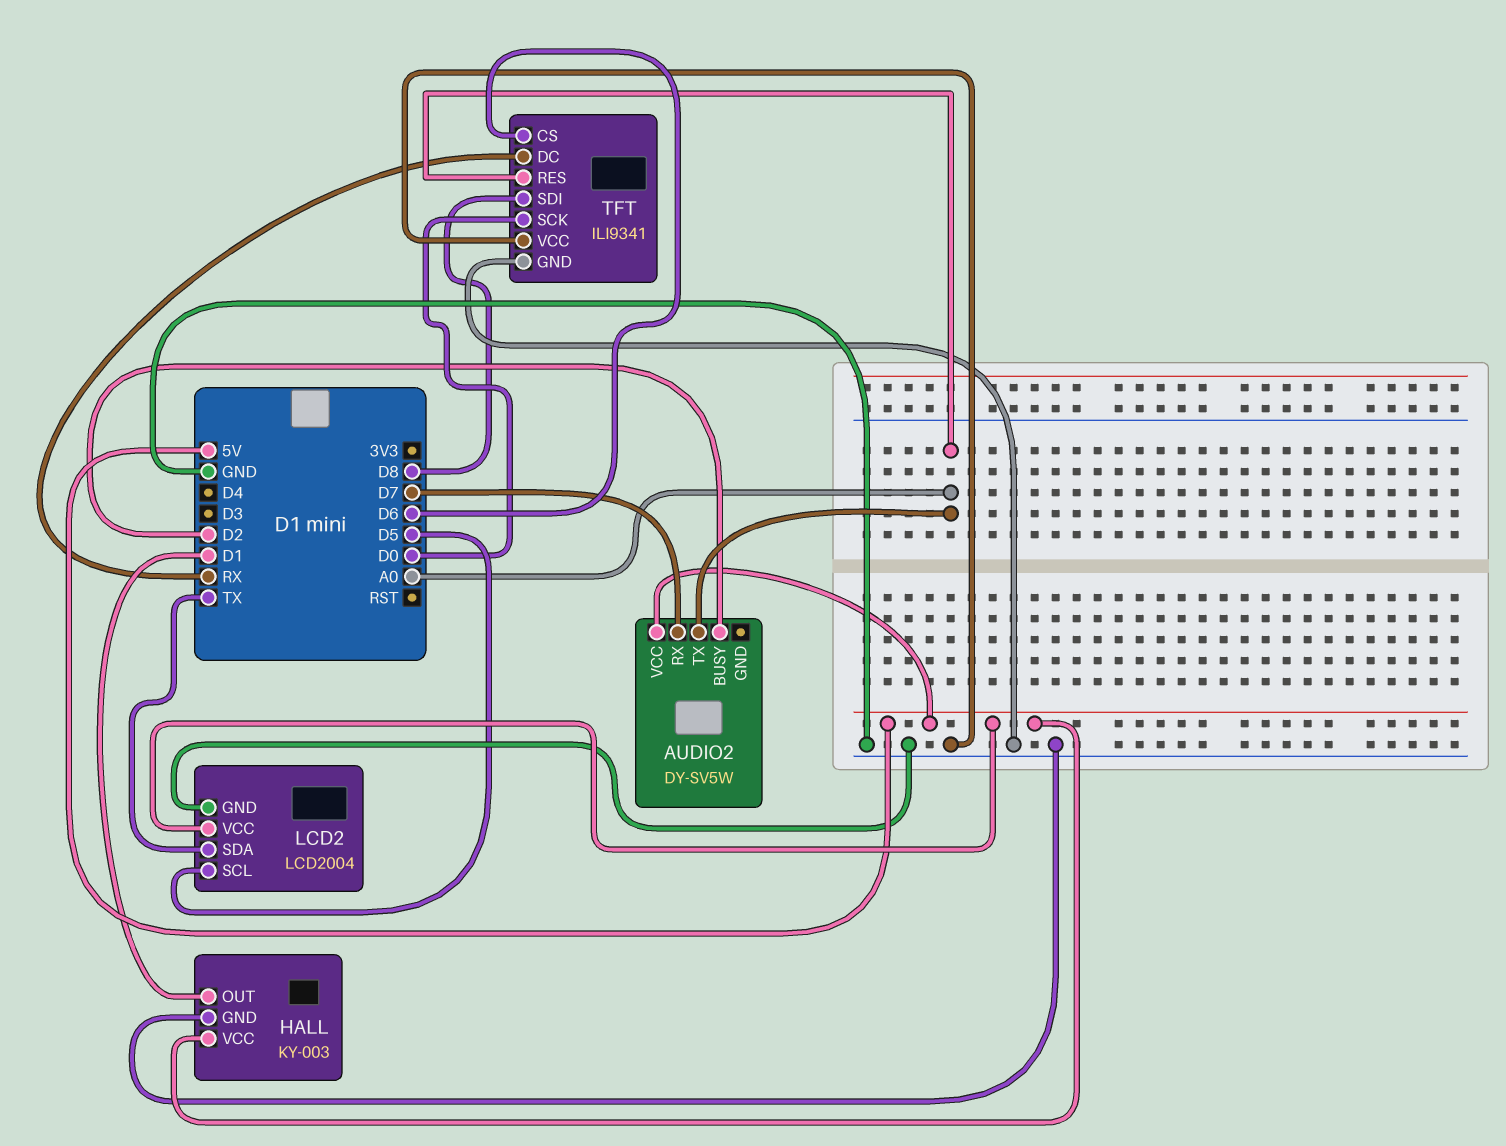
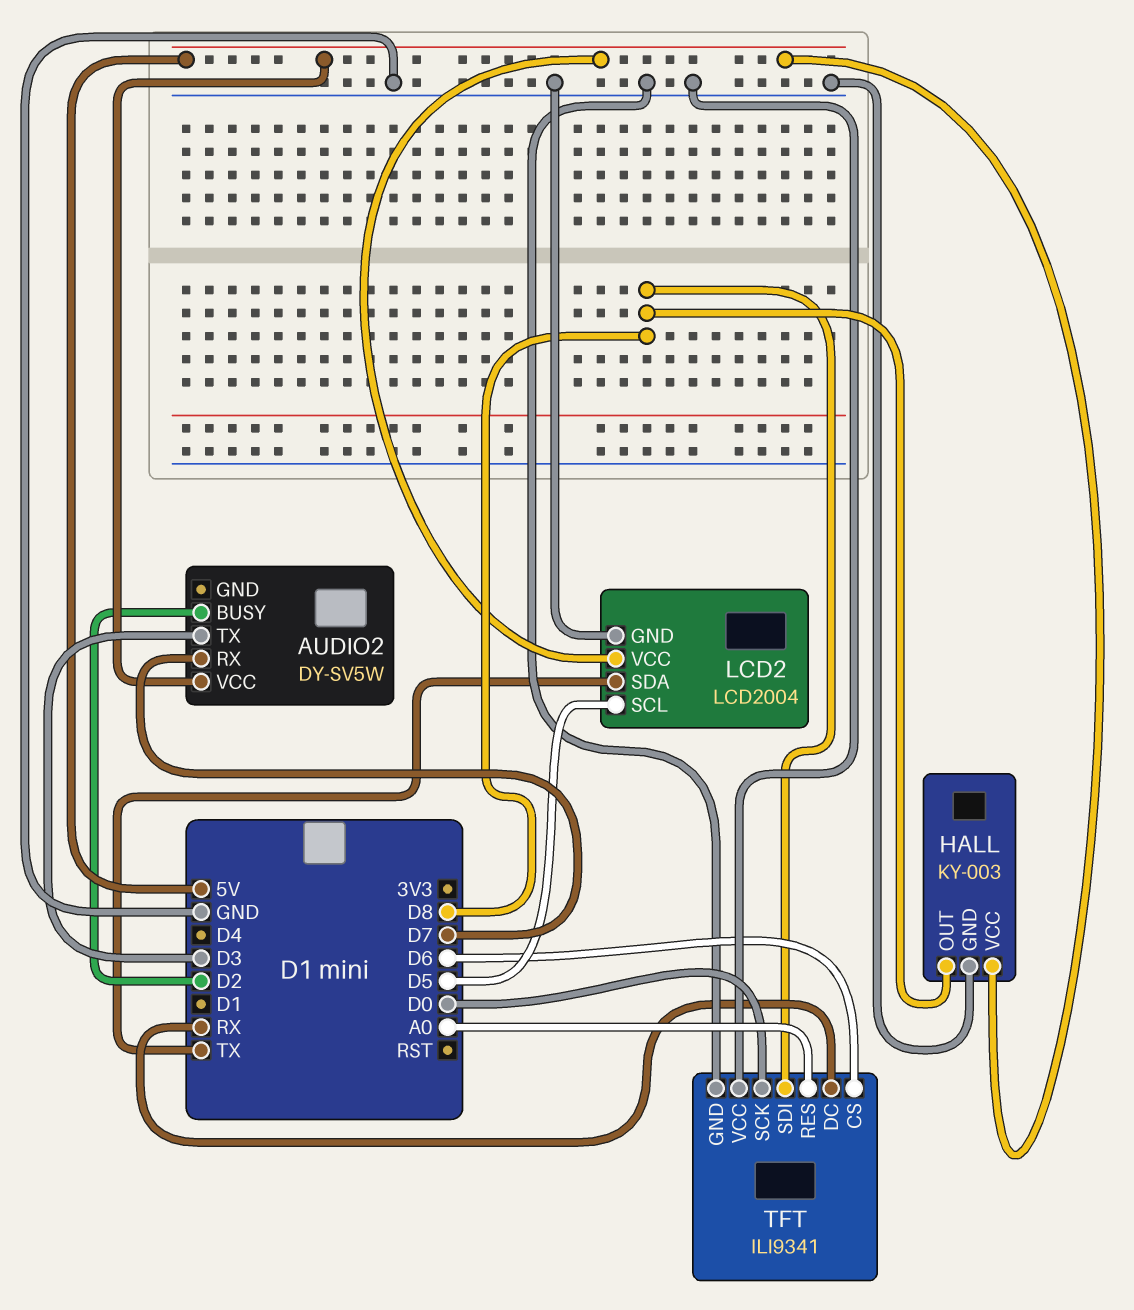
AUDIO2 pin TX: A0 -> D3
HALL pin OUT: D1 -> D8

